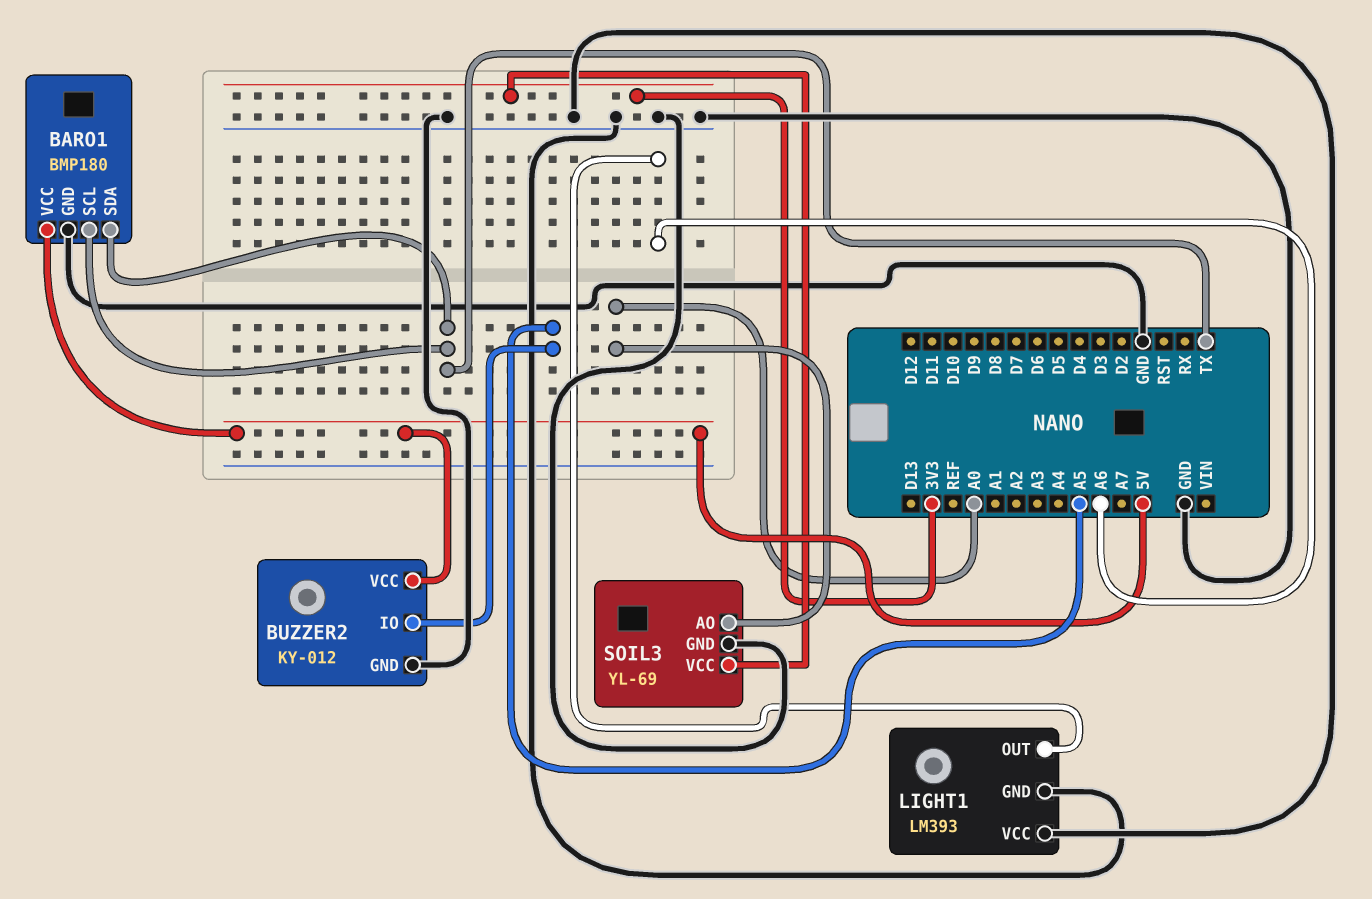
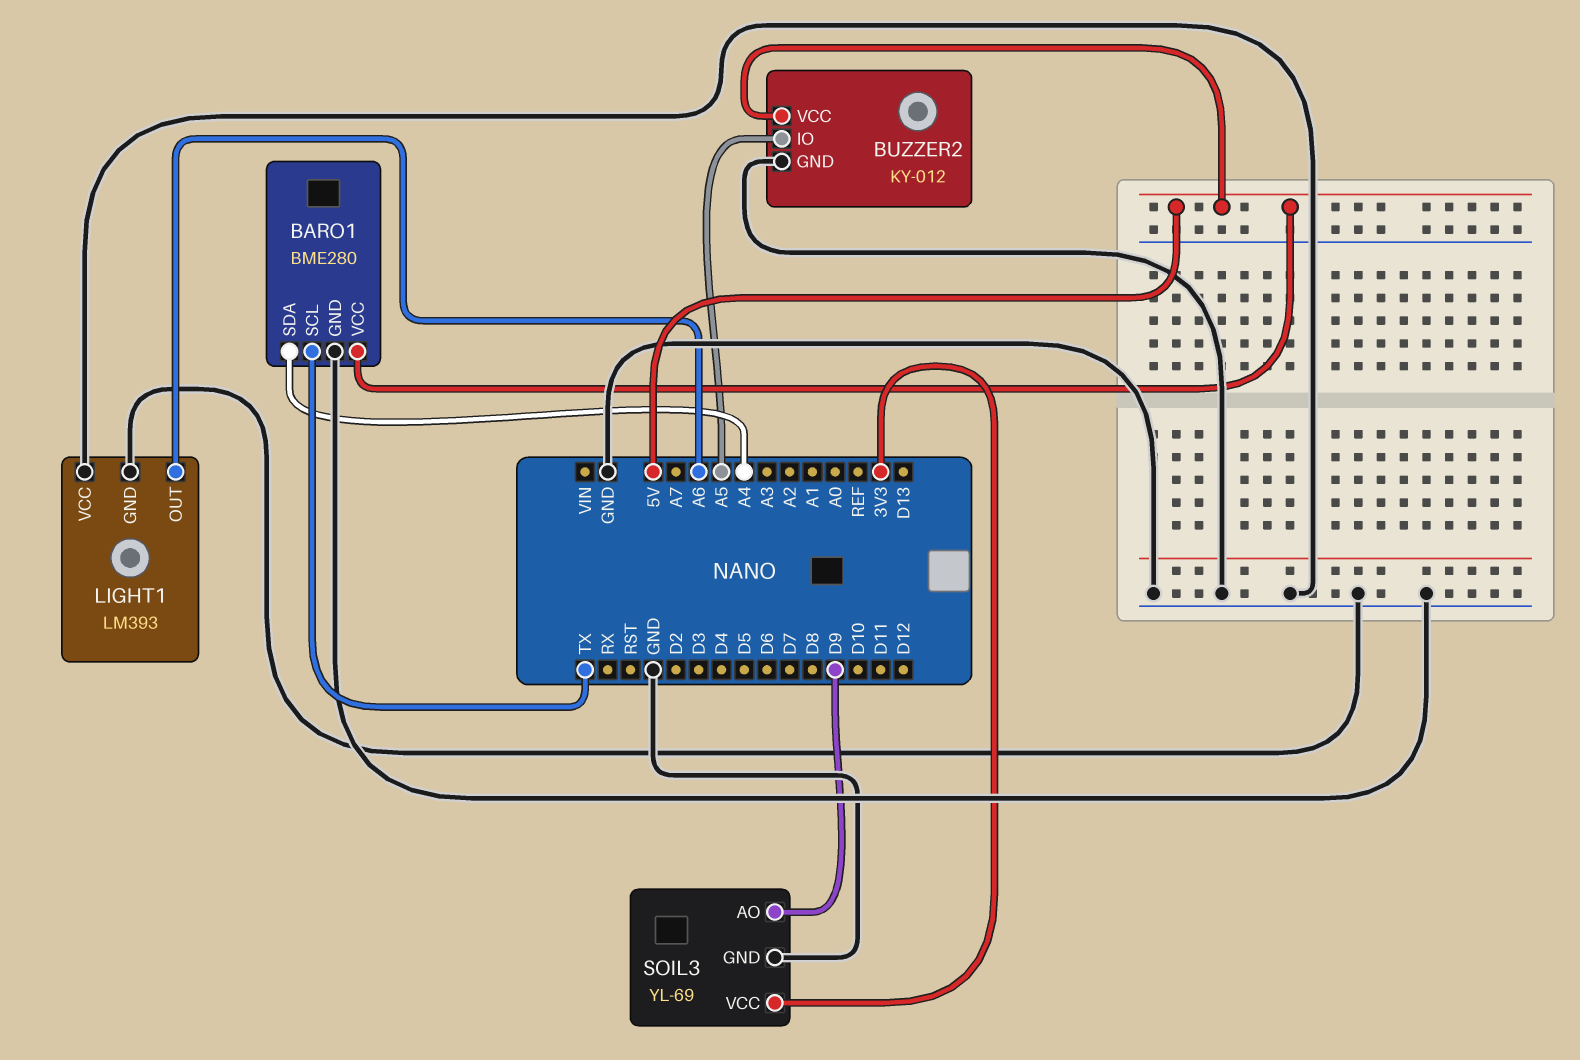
BARO1: BMP180 -> BME280
BARO1 pin SDA: TX -> A4
SOIL3 pin AO: A0 -> D9

